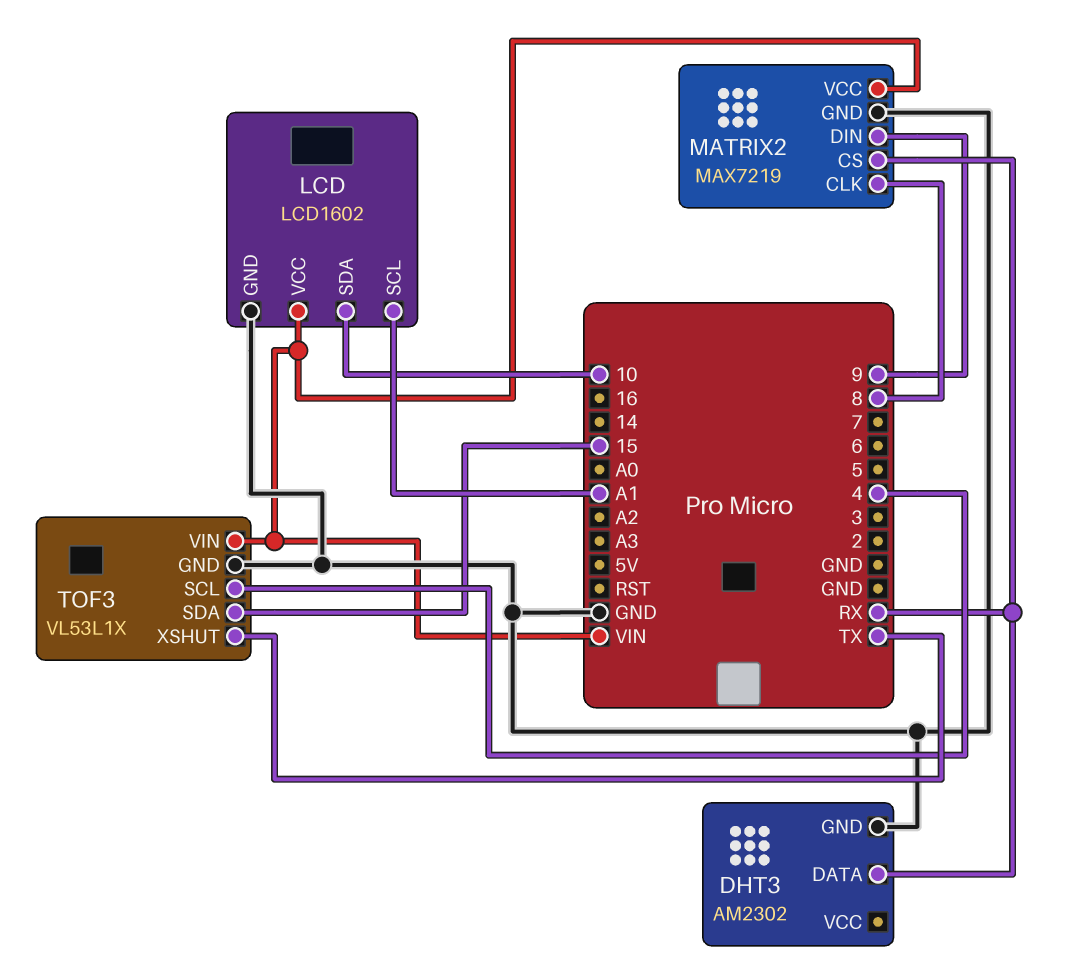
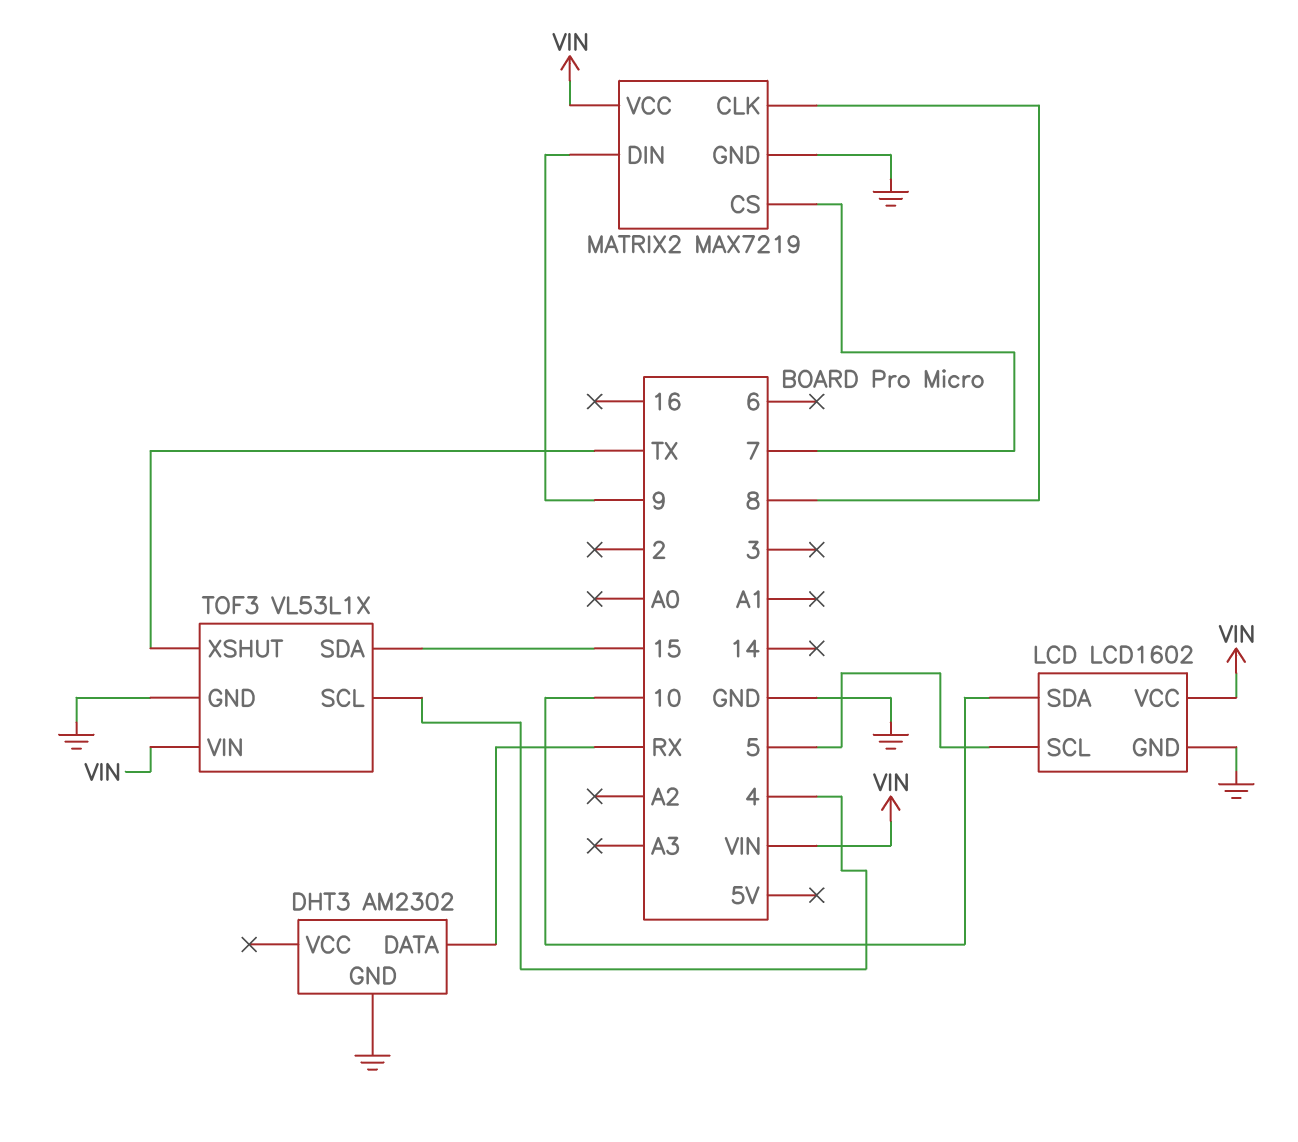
LCD pin SCL: A1 -> 5
MATRIX2 pin CS: RX -> 7

